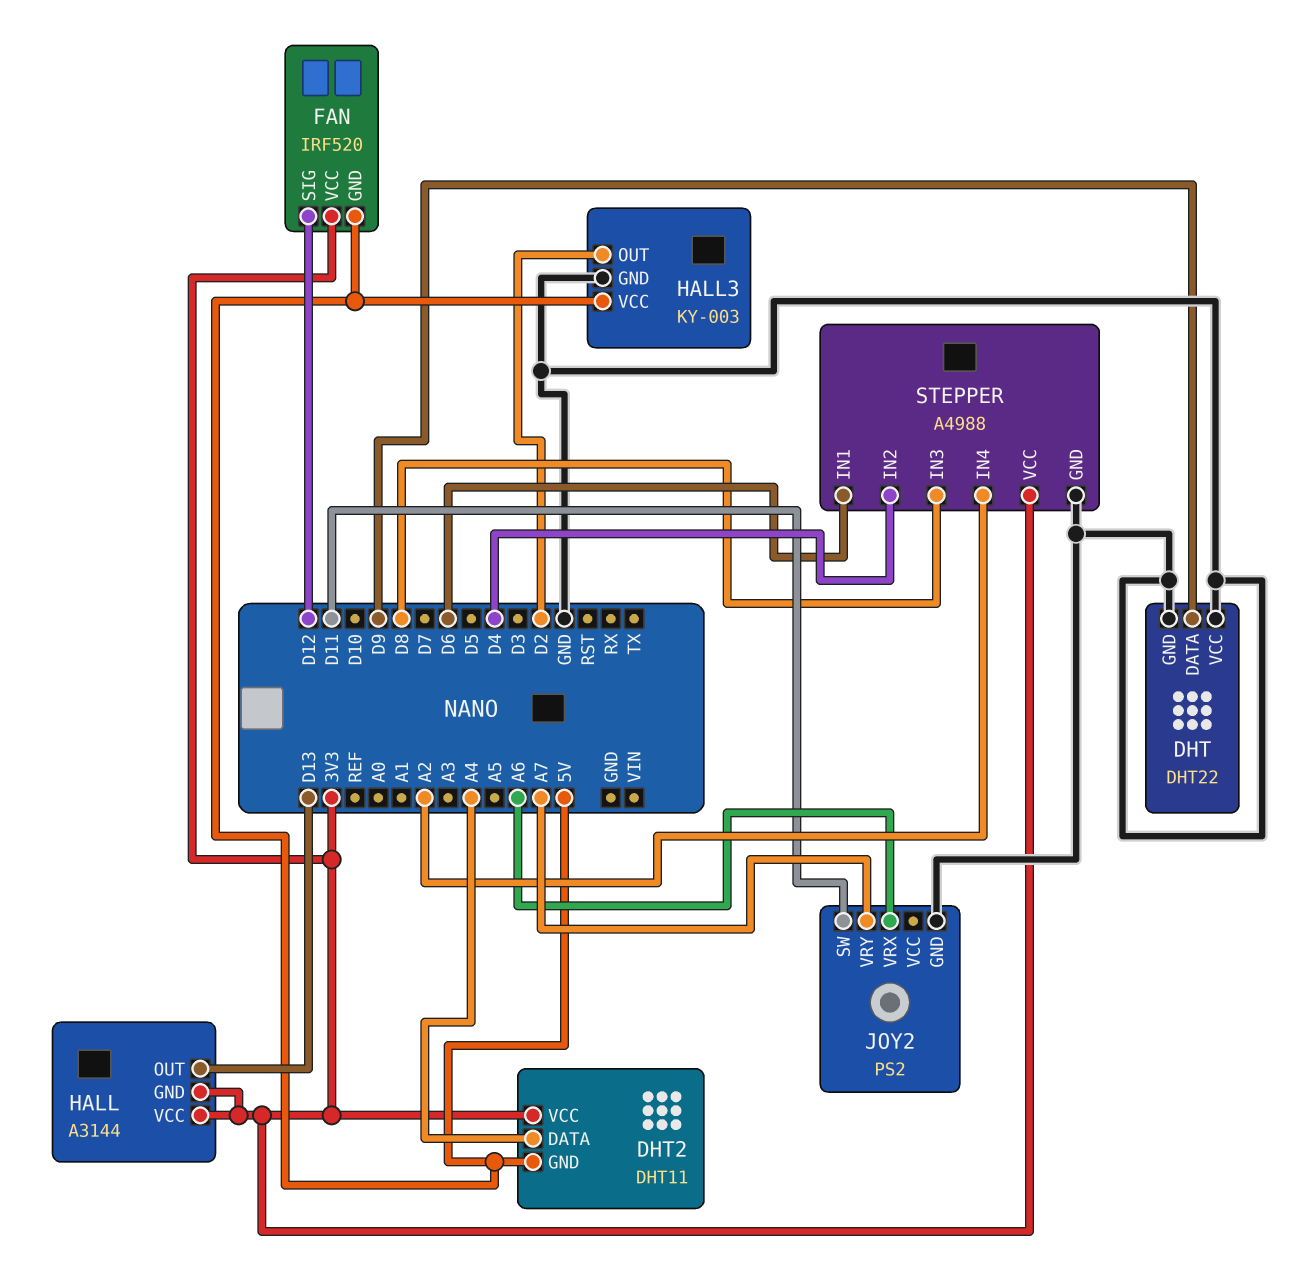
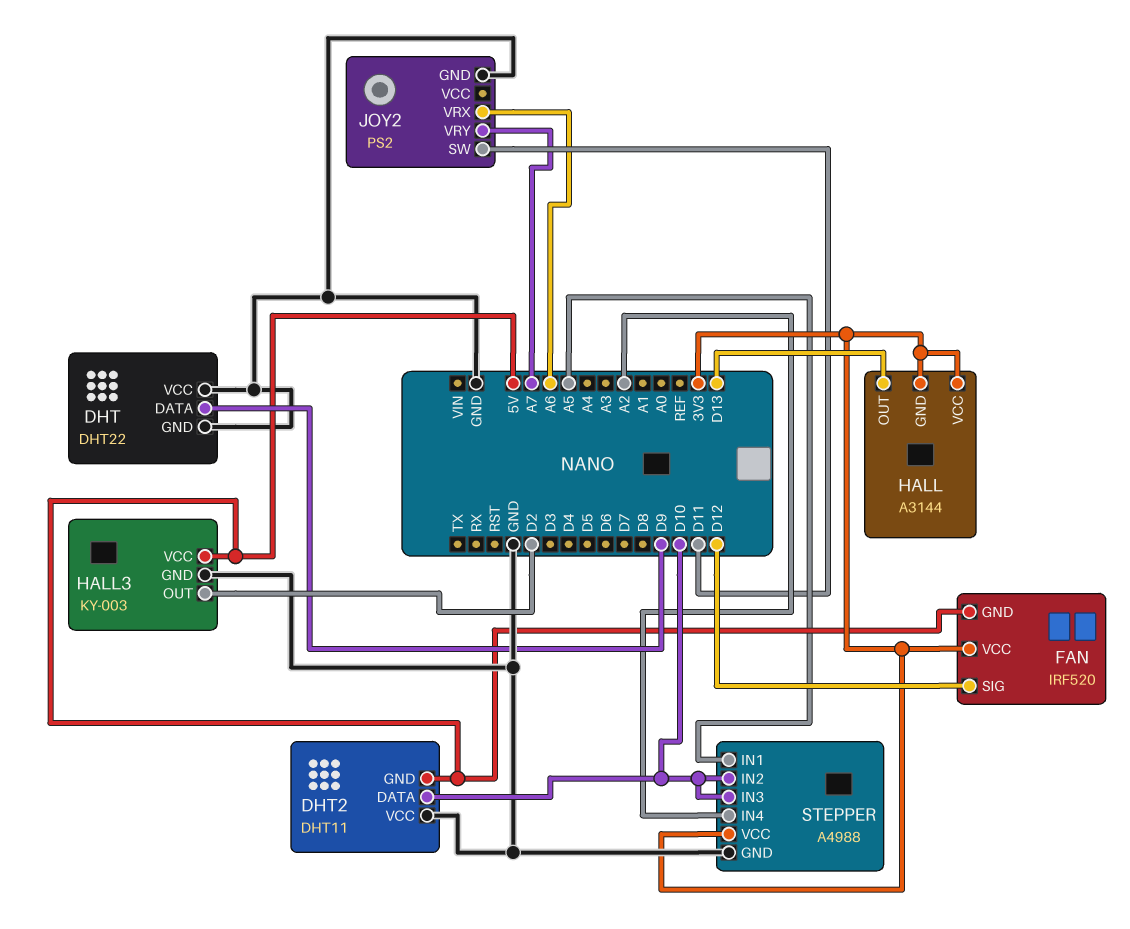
DHT2 pin DATA: A4 -> D10
DHT2 pin VCC: 3V3 -> GND
STEPPER pin IN1: D6 -> A5
STEPPER pin IN2: D4 -> D10
STEPPER pin IN3: D8 -> D10

